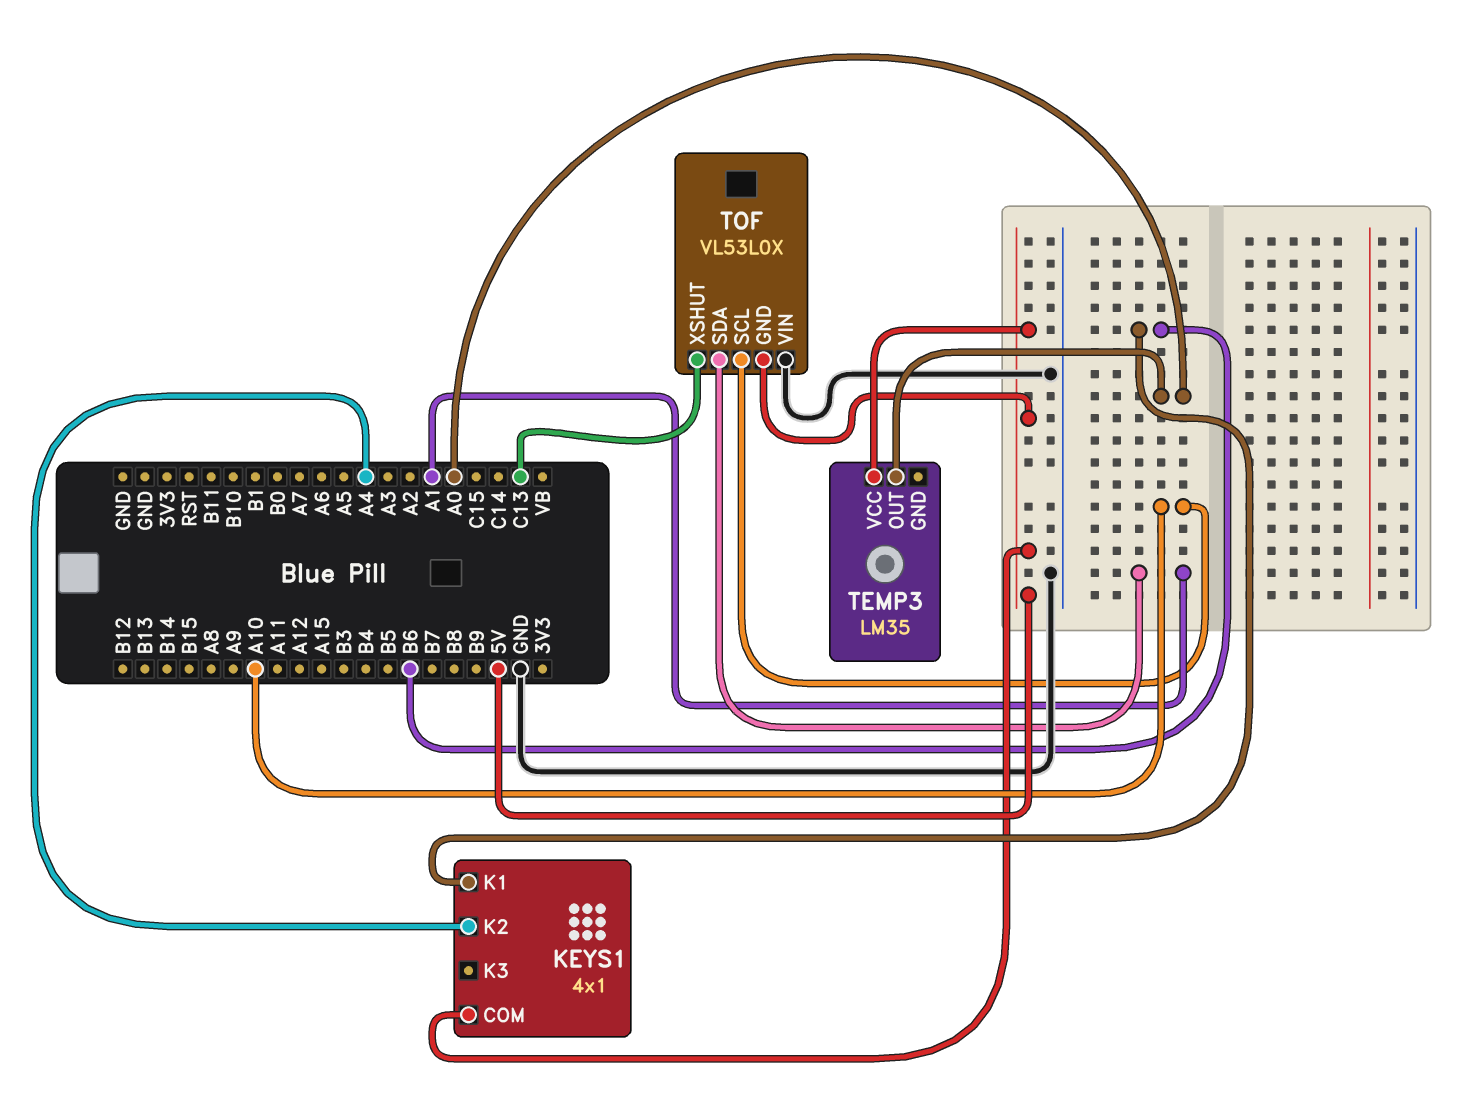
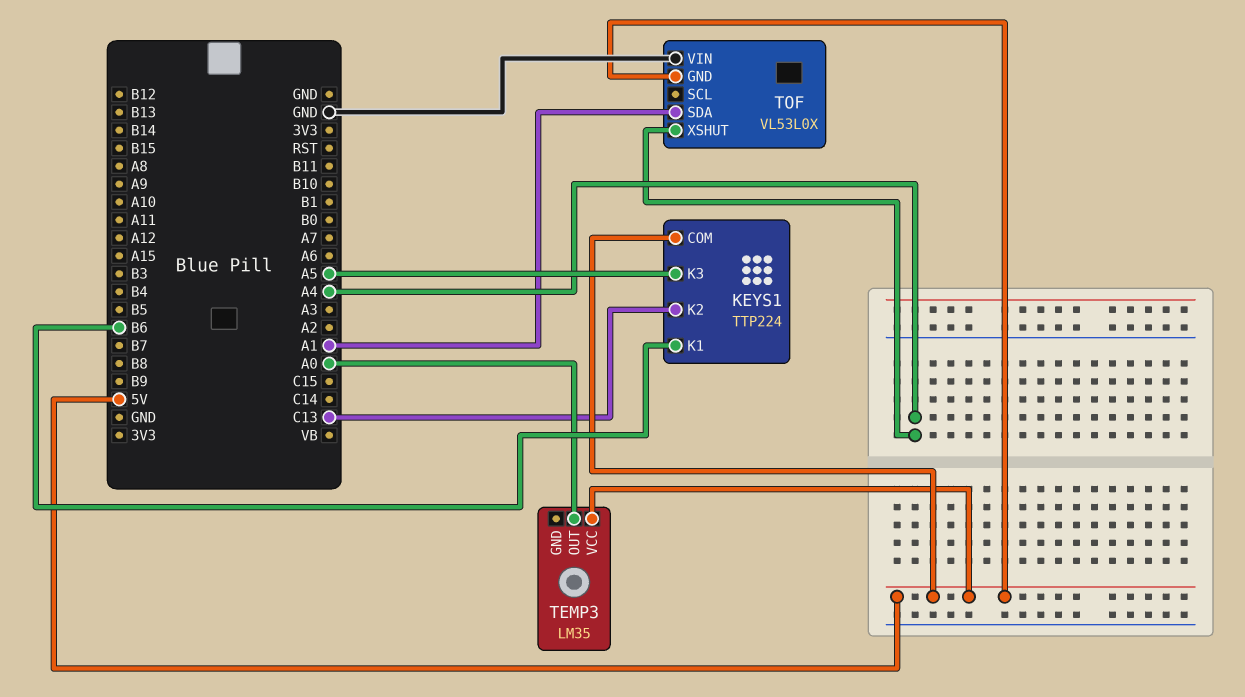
KEYS1: 4x1 -> TTP224
KEYS1 pin K2: A4 -> C13
KEYS1 pin K3: none -> A5
TOF pin SCL: A10 -> none
TOF pin XSHUT: C13 -> A4

